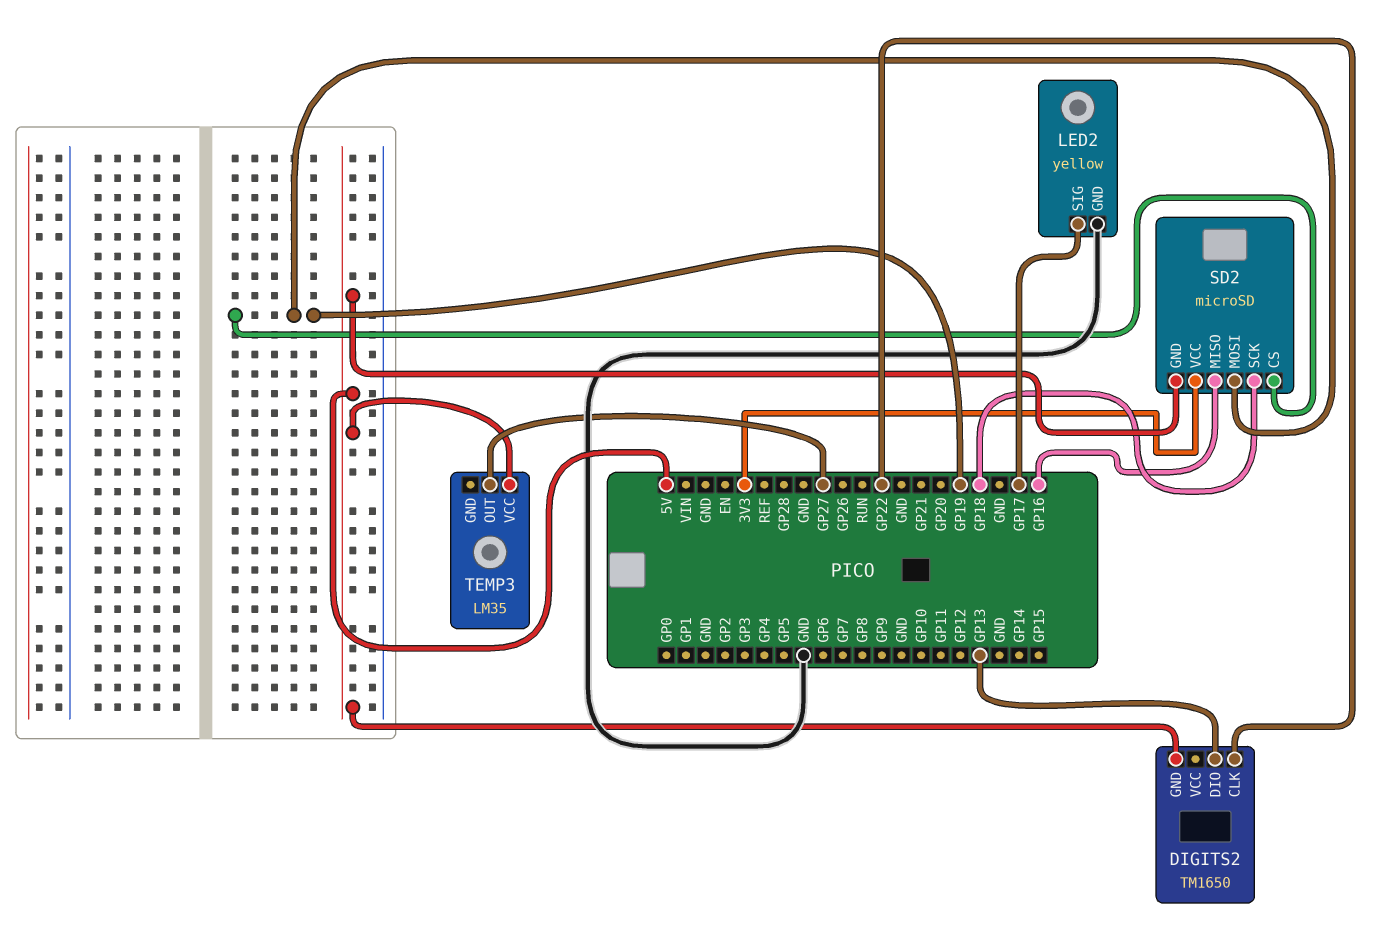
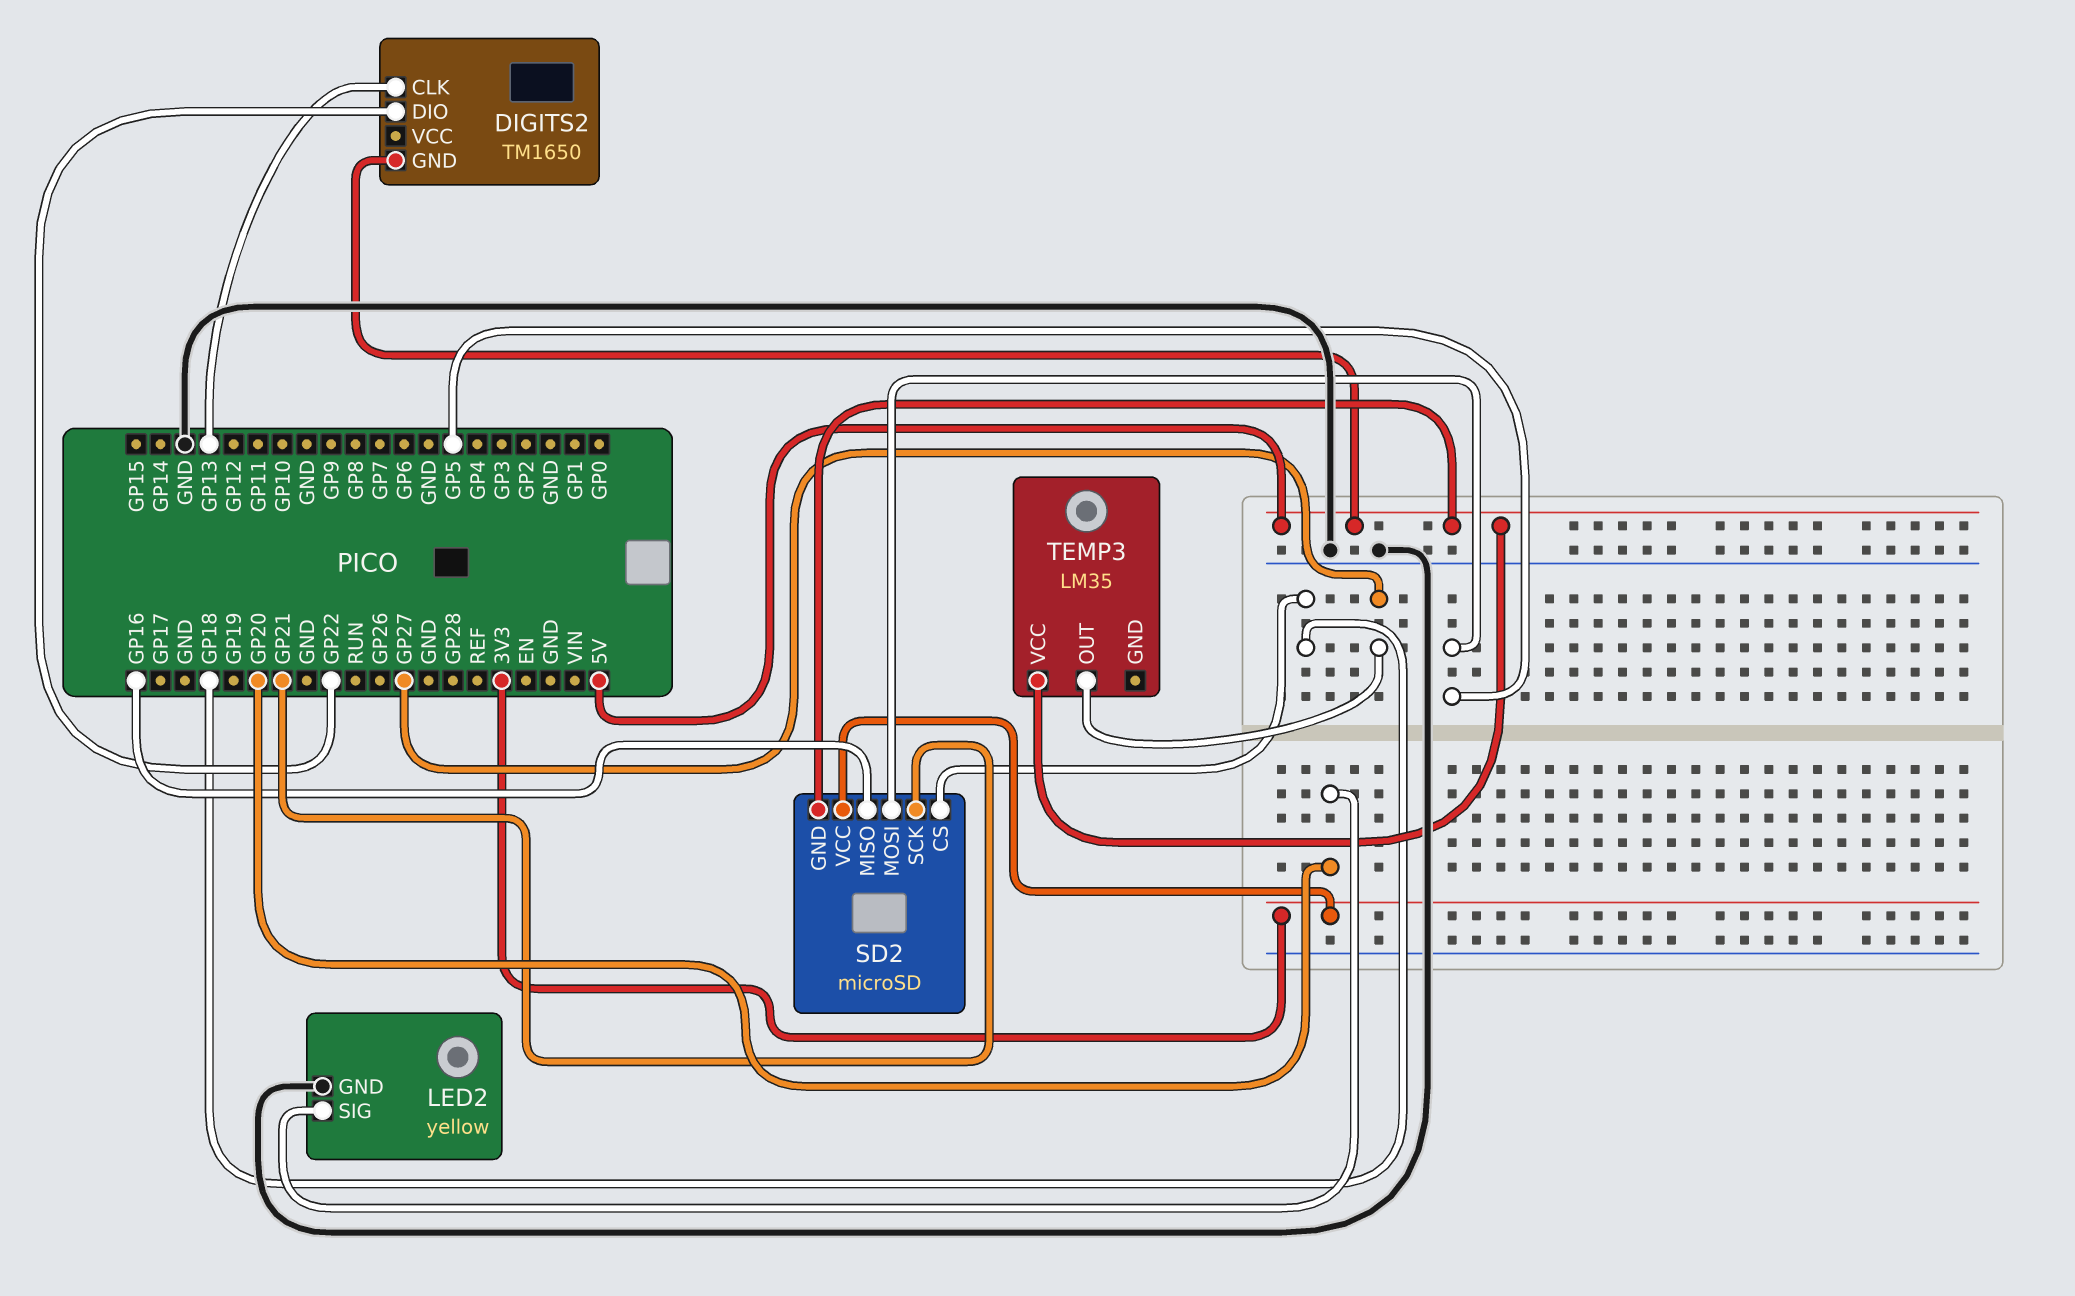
DIGITS2 pin CLK: GP22 -> GP13
DIGITS2 pin DIO: GP13 -> GP22
LED2 pin SIG: GP17 -> GP20
SD2 pin CS: GP19 -> GP18
SD2 pin MOSI: GP19 -> GP5
SD2 pin SCK: GP18 -> GP21

